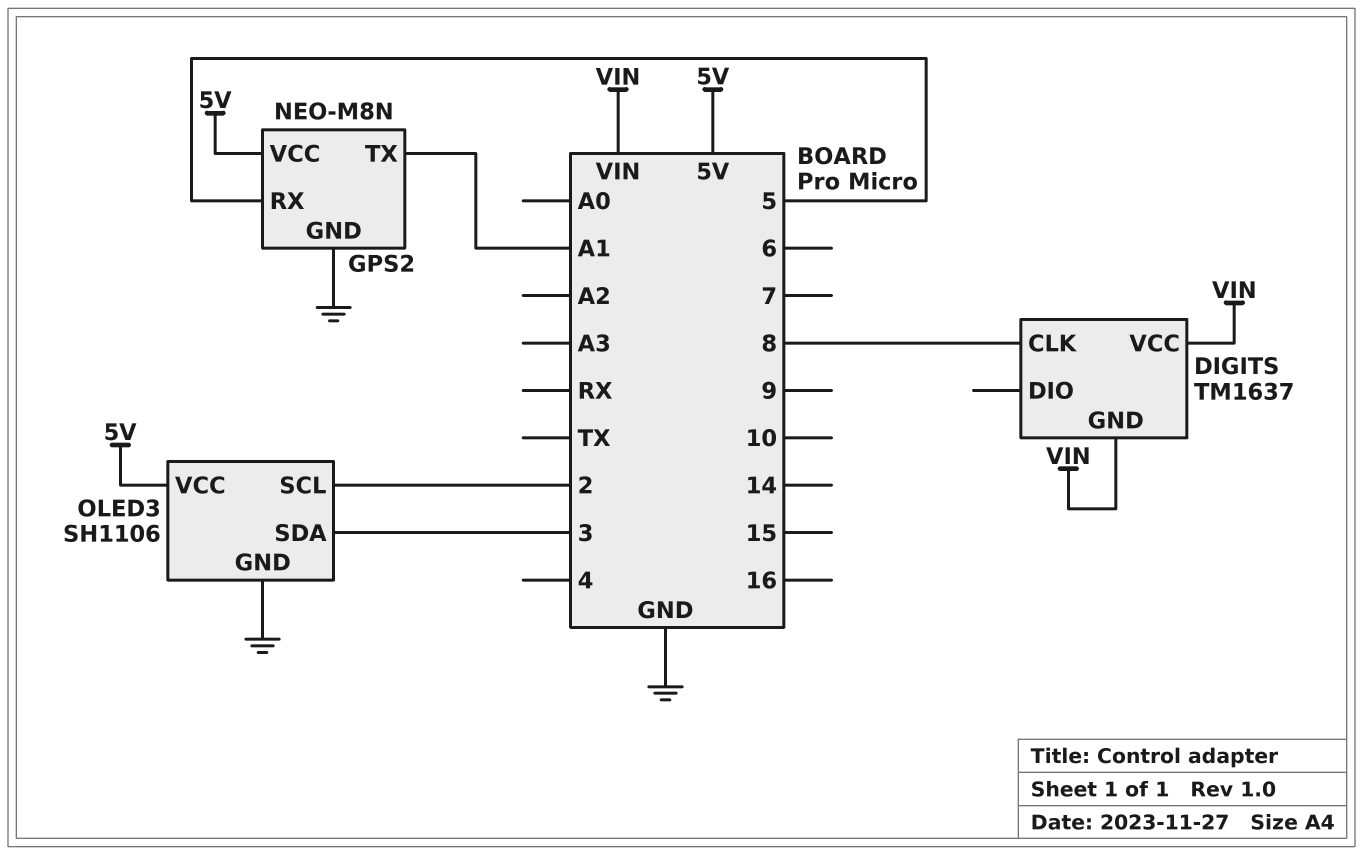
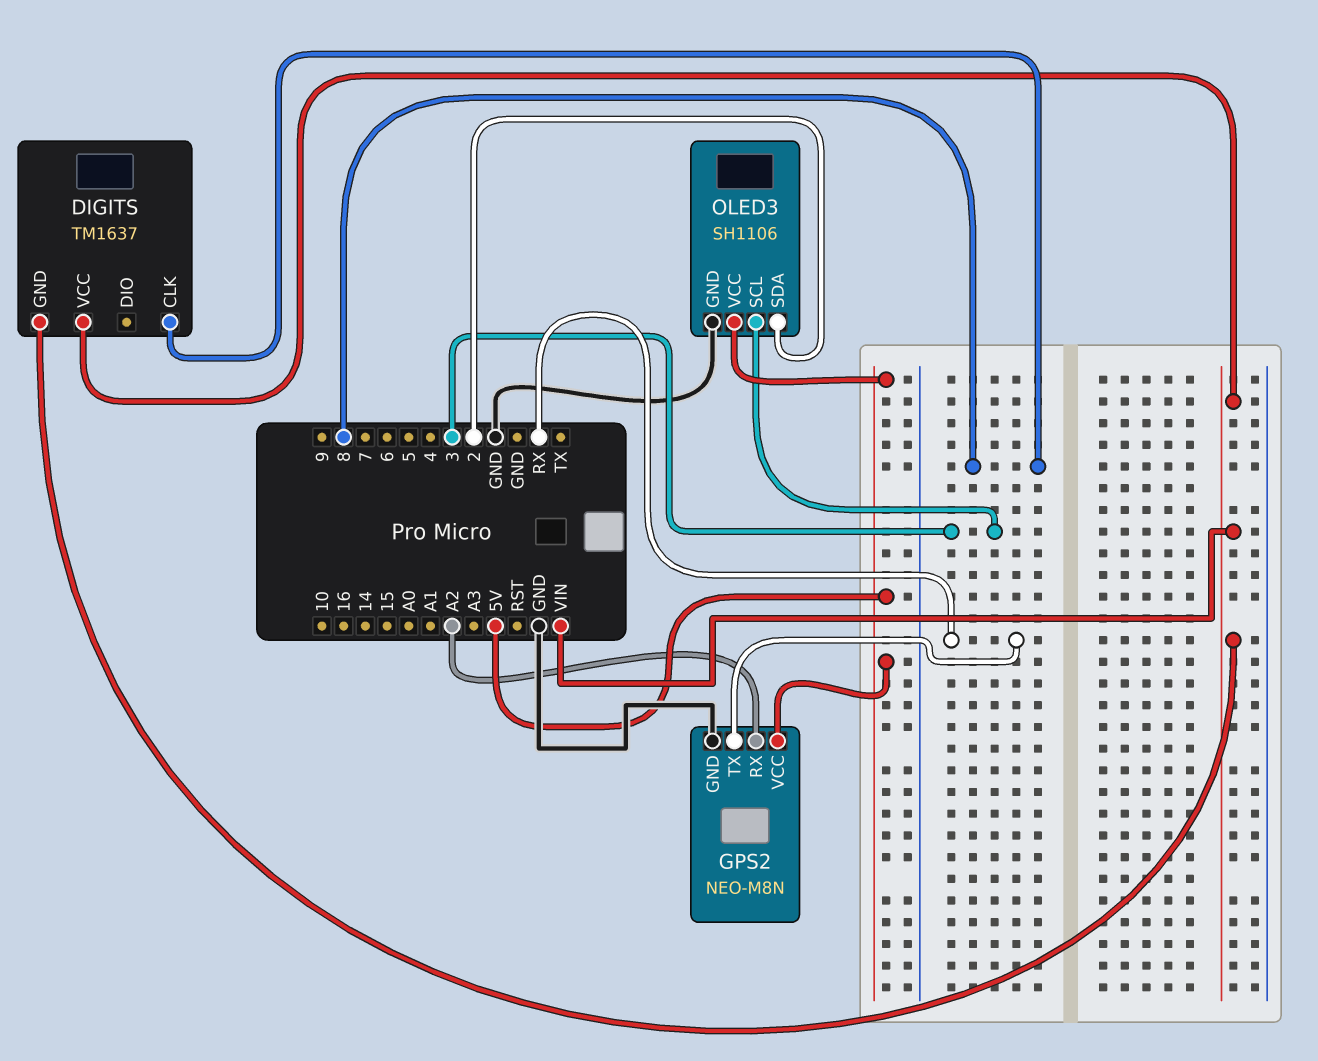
GPS2 pin RX: 5 -> A2
GPS2 pin TX: A1 -> RX
OLED3 pin SCL: 2 -> 3
OLED3 pin SDA: 3 -> 2

